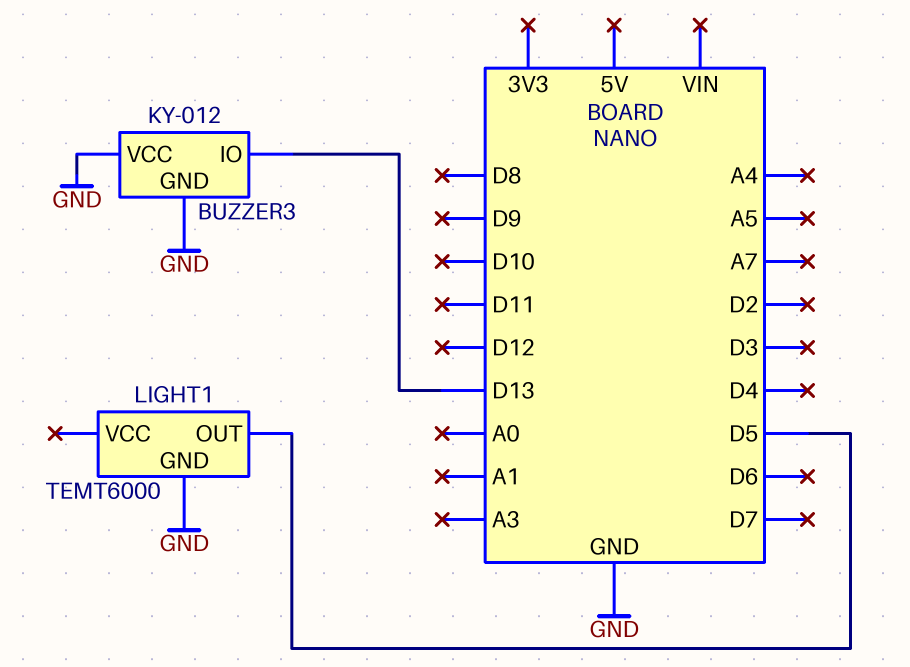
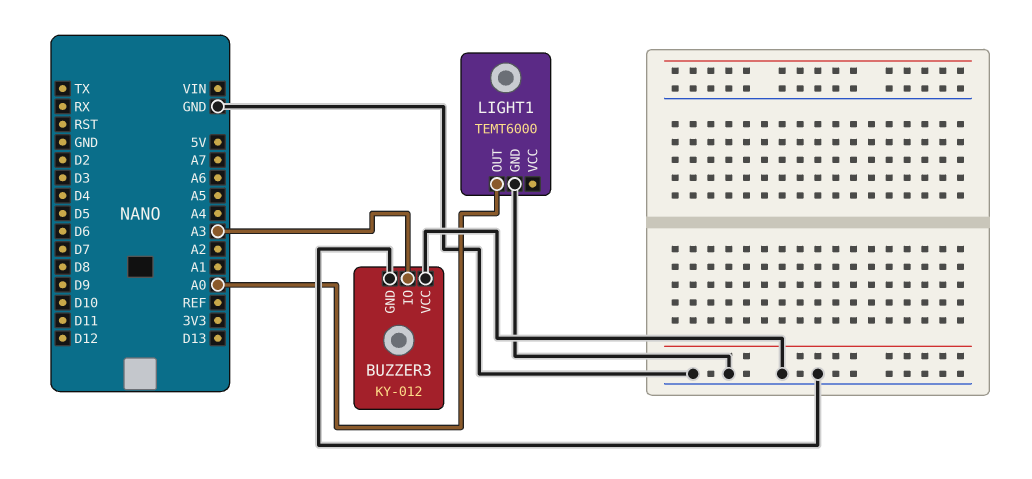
BUZZER3 pin IO: D13 -> A3
LIGHT1 pin OUT: D5 -> A0

